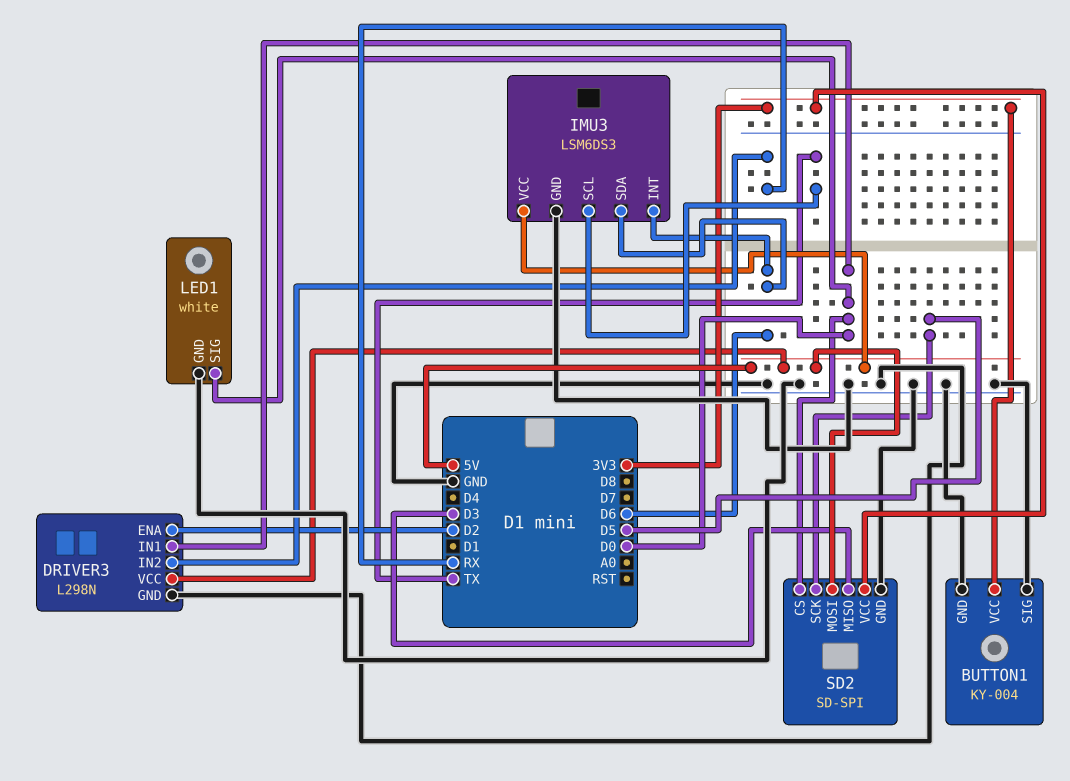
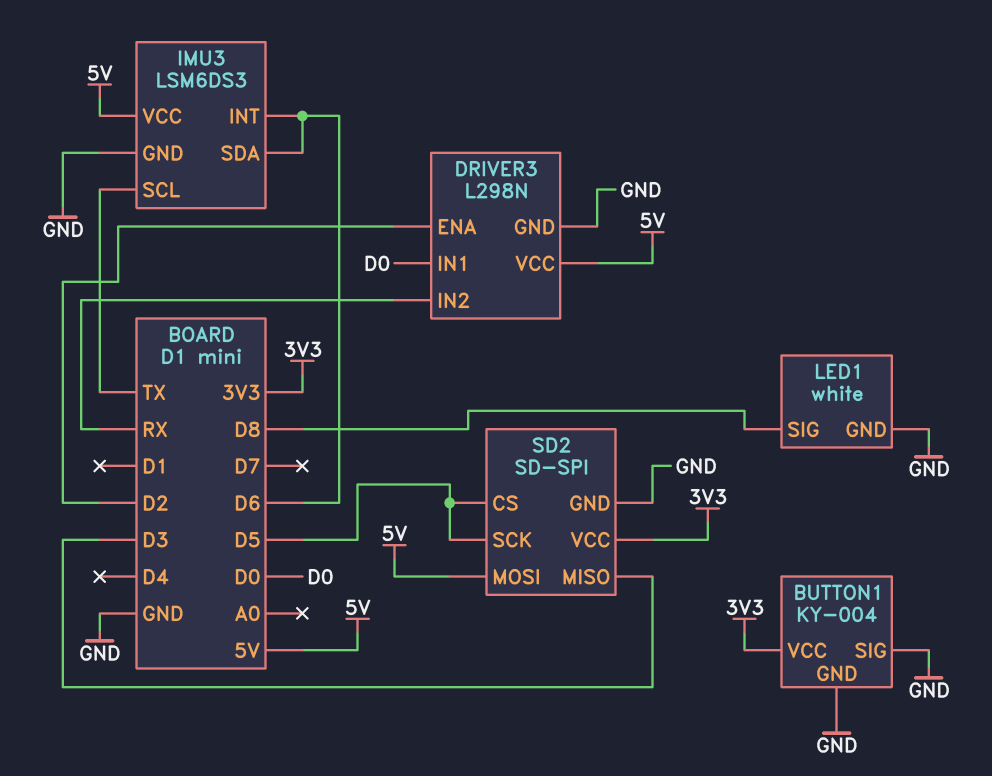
LED1 pin SIG: D0 -> D8
SD2 pin CS: D0 -> D5

